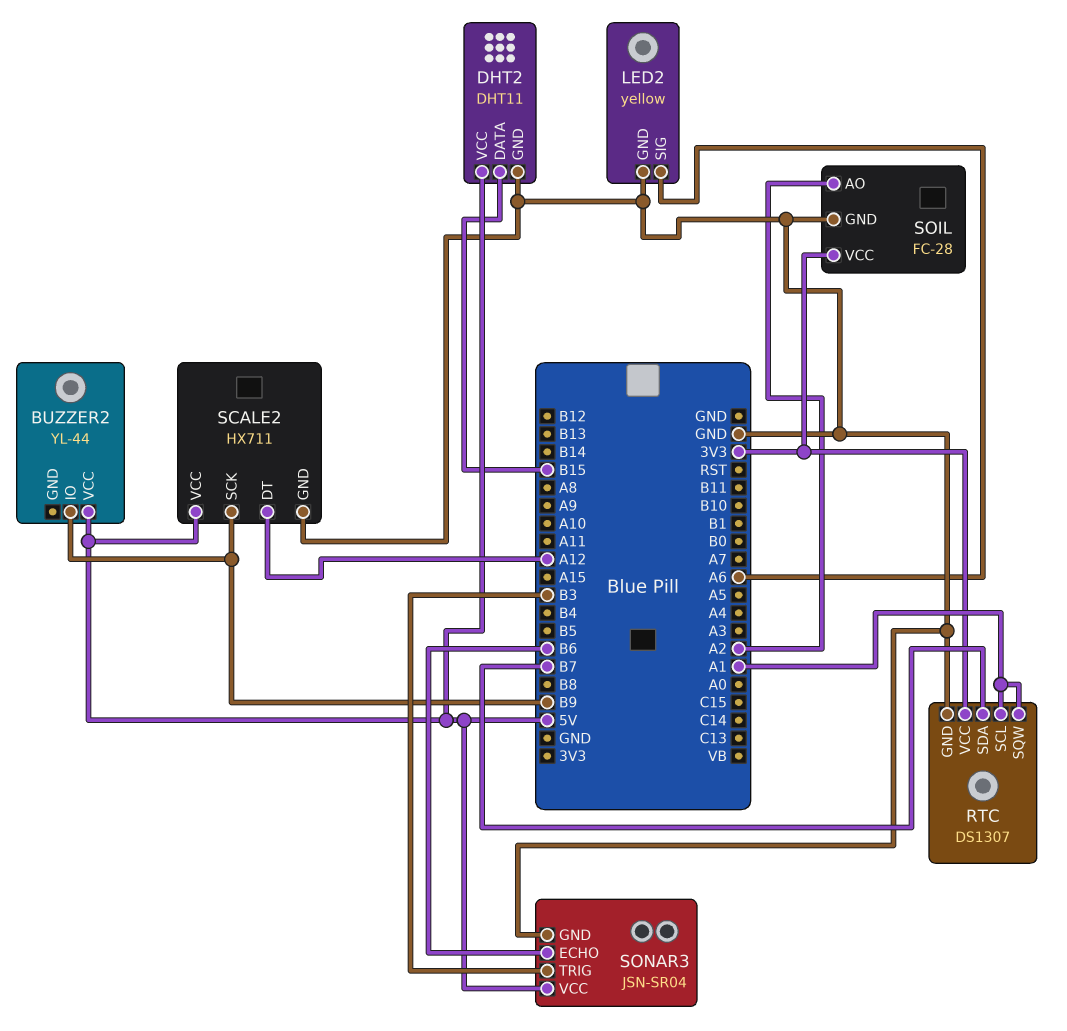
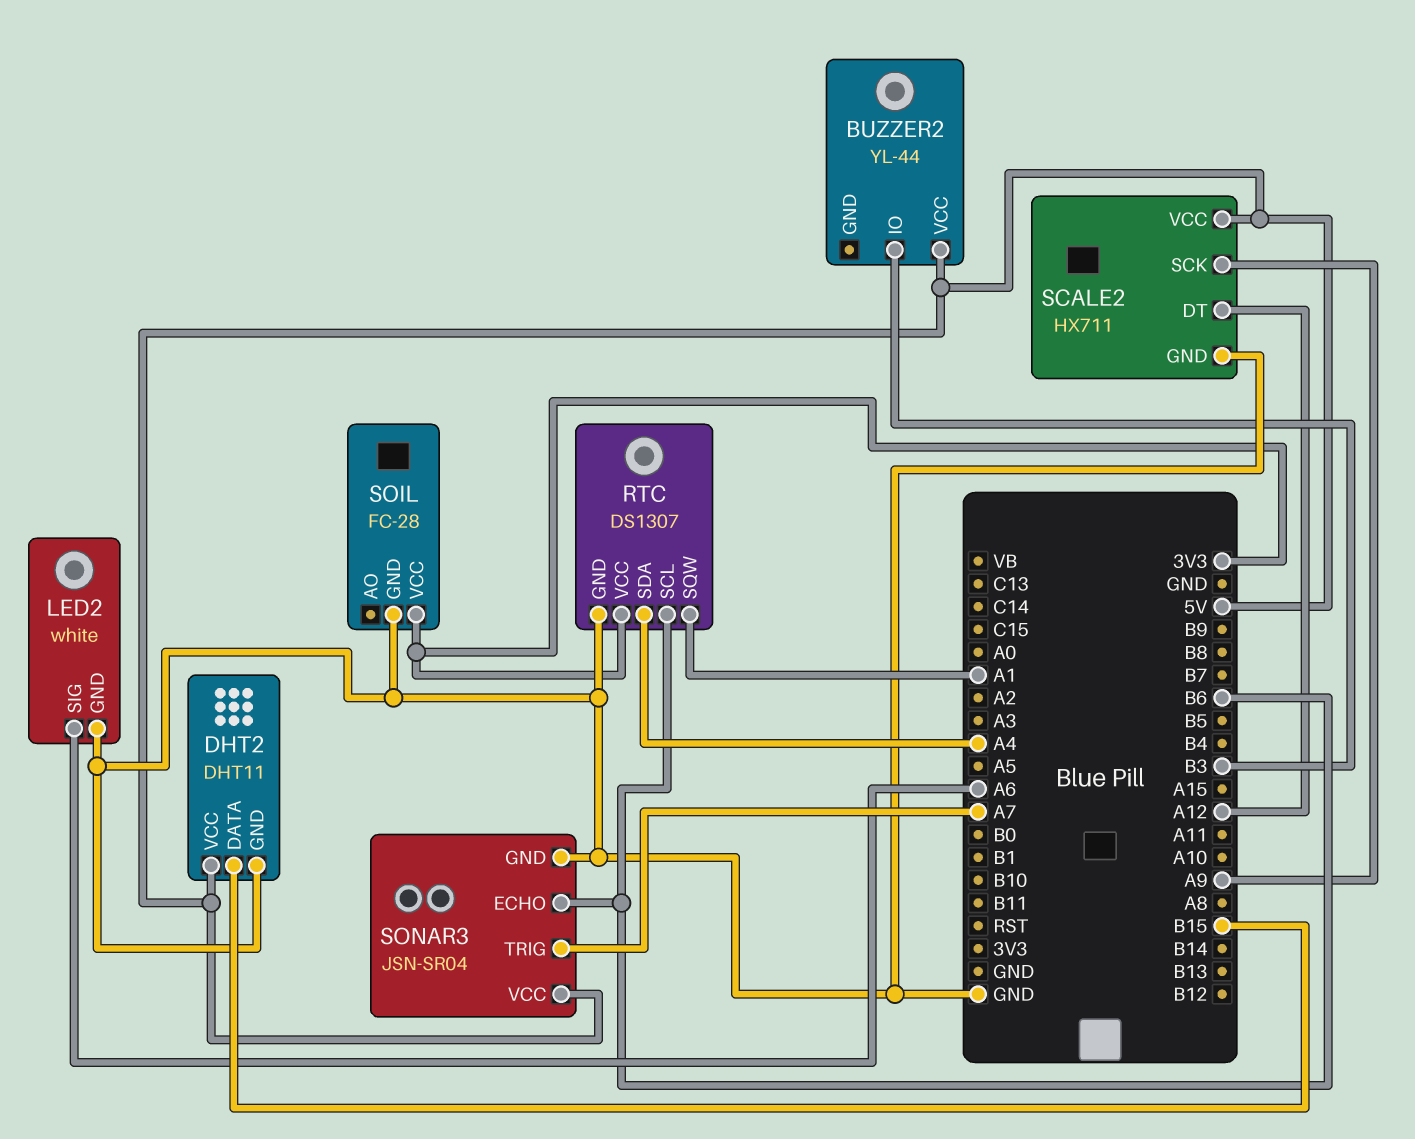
BUZZER2 pin IO: B9 -> B3
LED2: yellow -> white
RTC pin SCL: A1 -> B6
RTC pin SDA: B7 -> A4
SCALE2 pin SCK: B9 -> A9
SOIL pin AO: A2 -> none
SONAR3 pin TRIG: B3 -> A7

